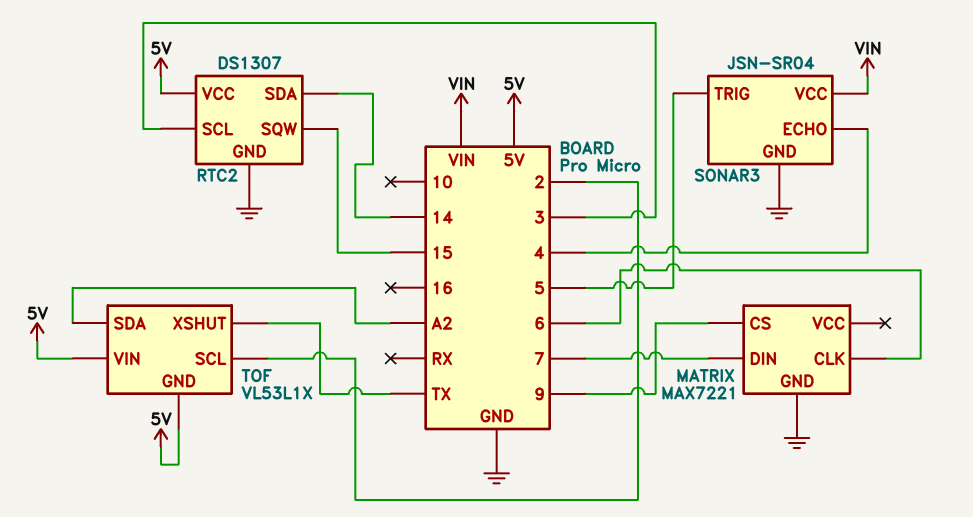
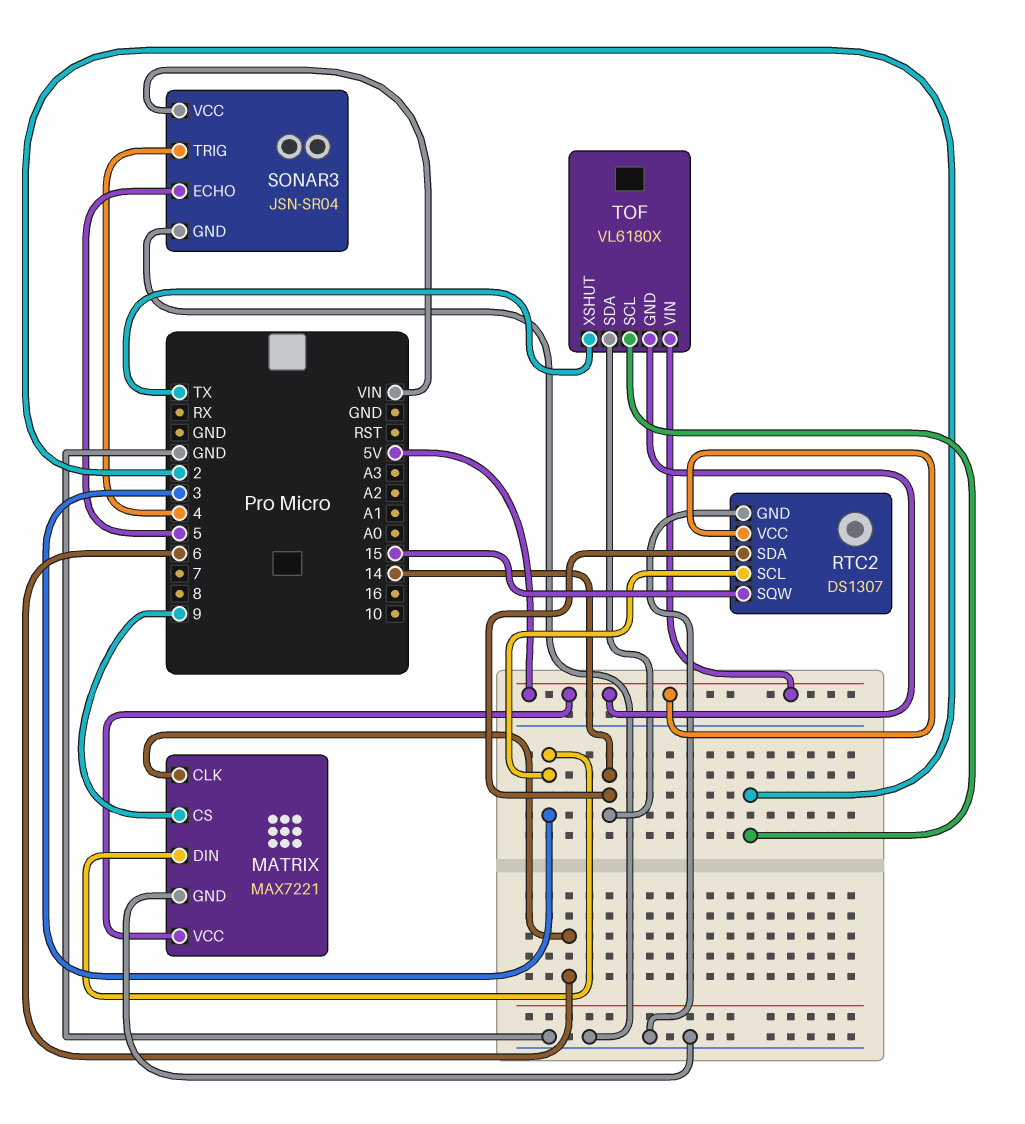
MATRIX pin DIN: 7 -> 3
MATRIX pin VCC: none -> 5V
SONAR3 pin ECHO: 4 -> 5
SONAR3 pin TRIG: 5 -> 4
TOF: VL53L1X -> VL6180X
TOF pin SDA: A2 -> 14

